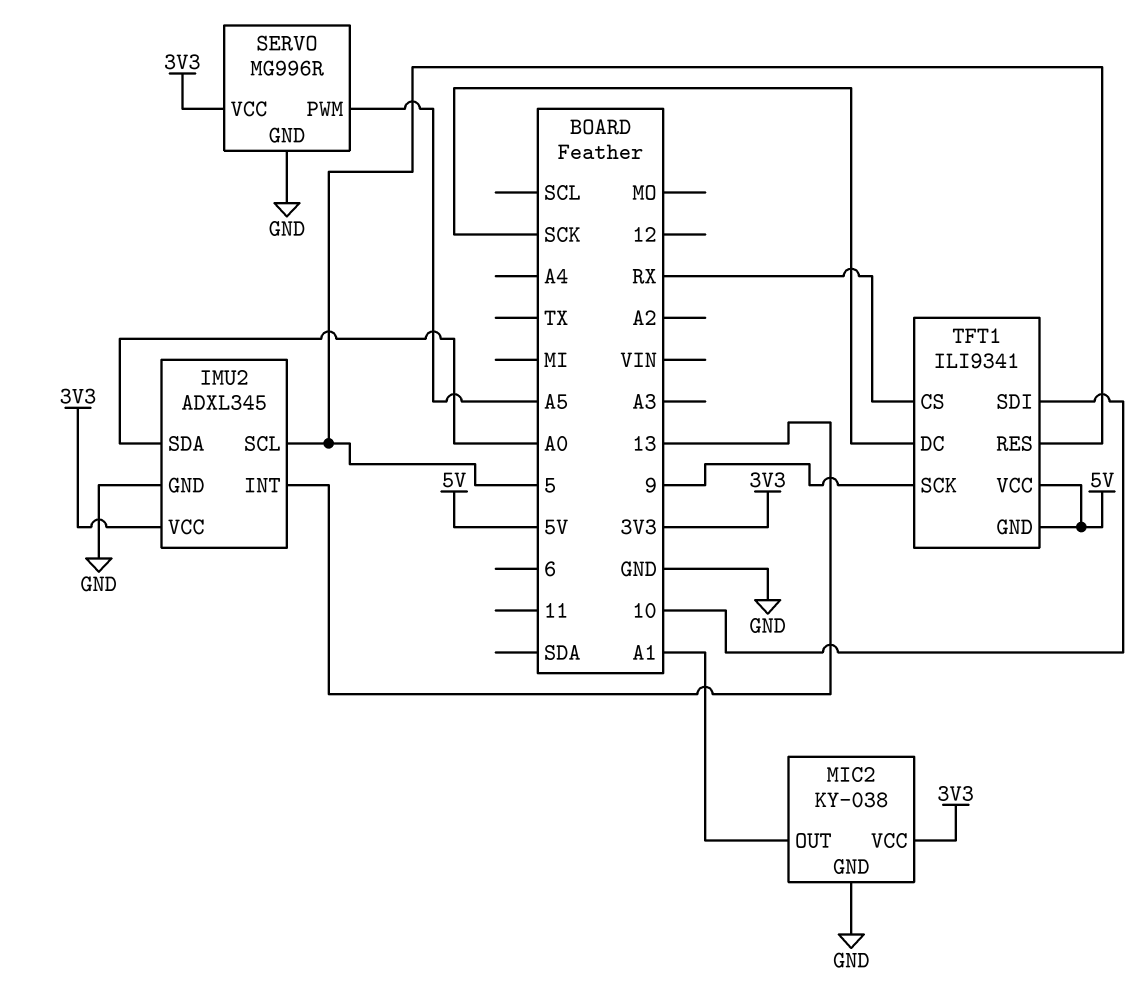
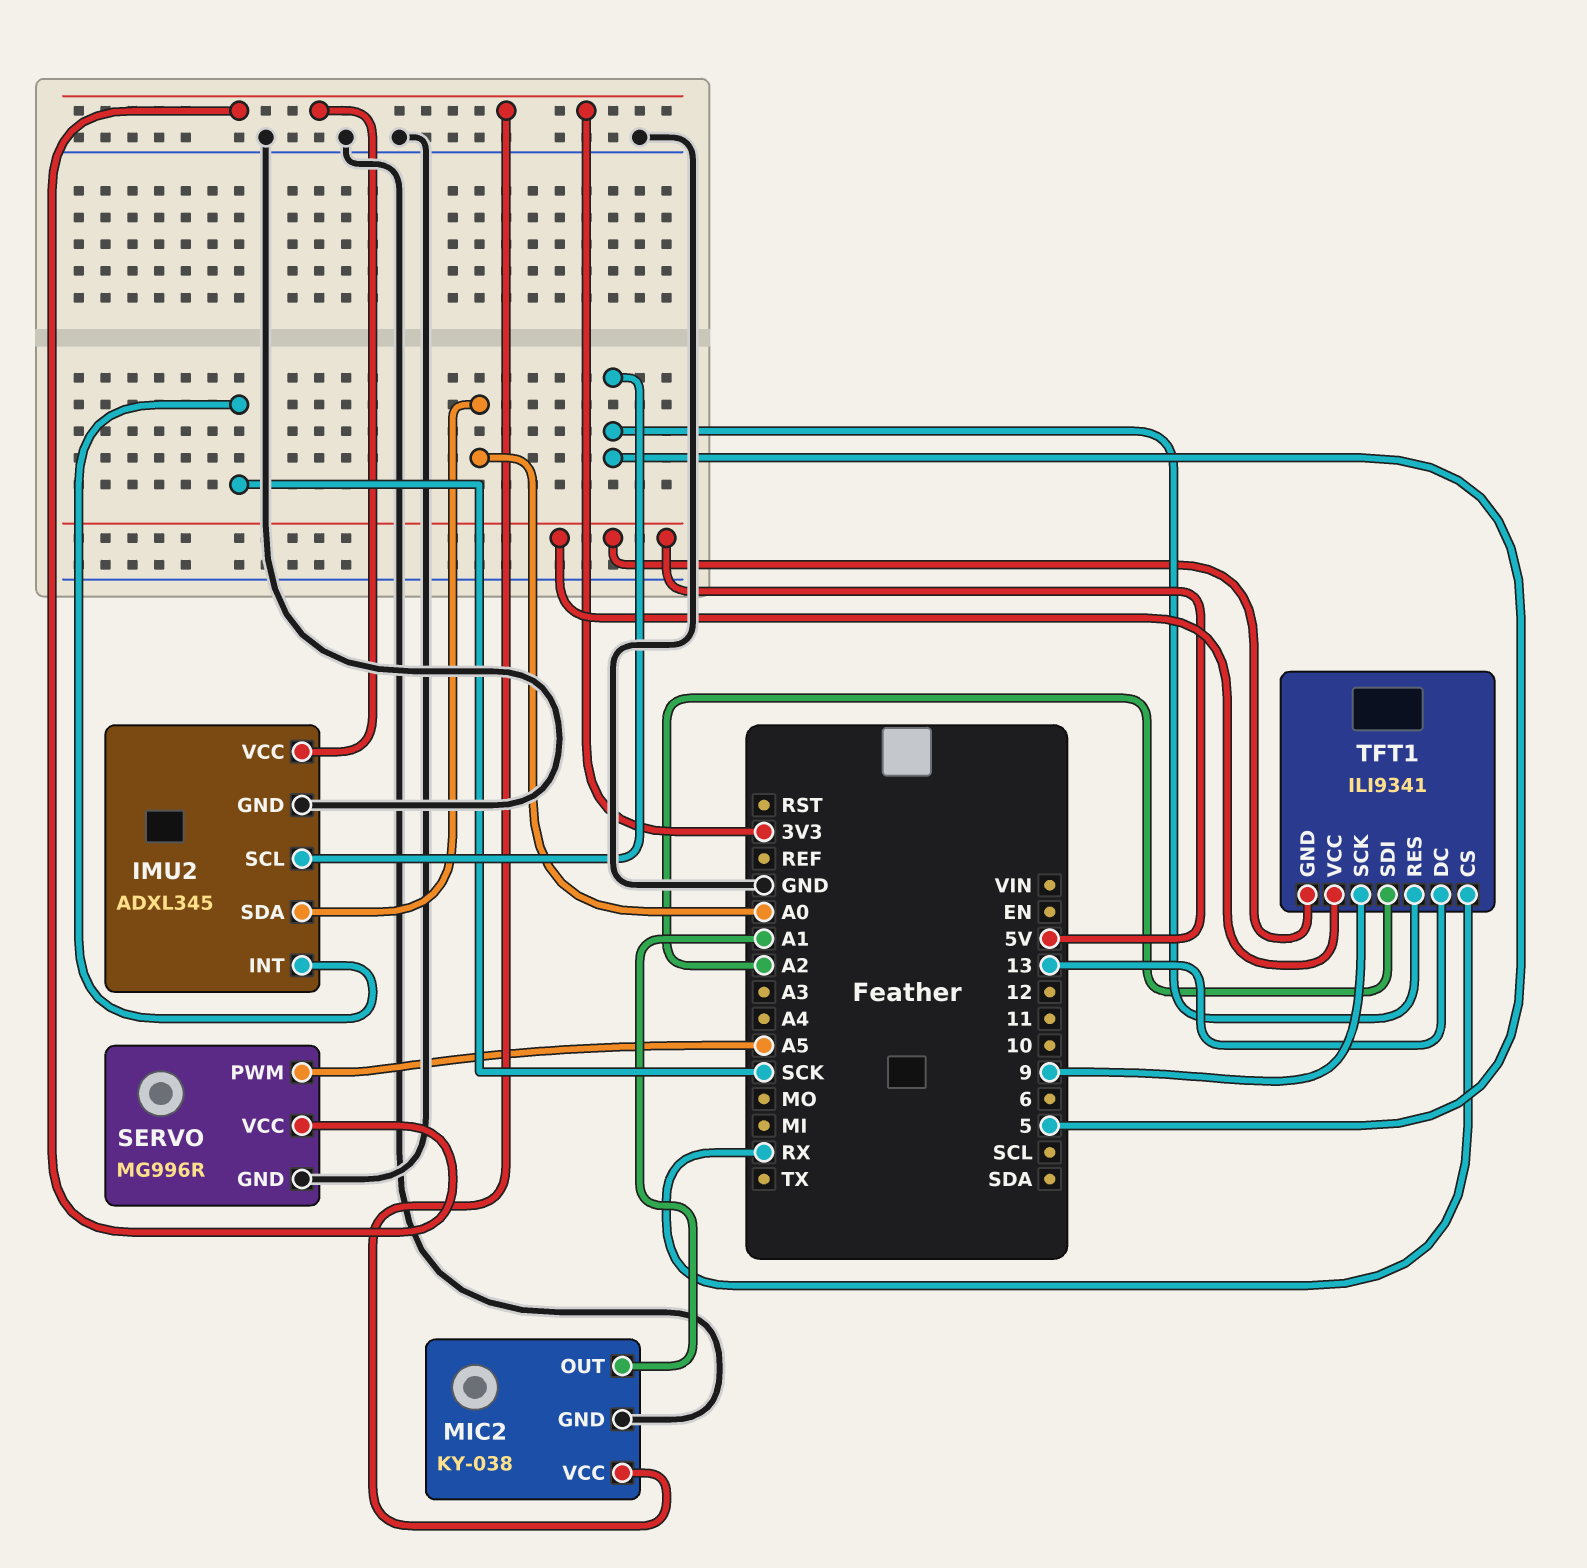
IMU2 pin INT: 13 -> SCK
TFT1 pin DC: SCK -> 13
TFT1 pin SDI: 10 -> A2

